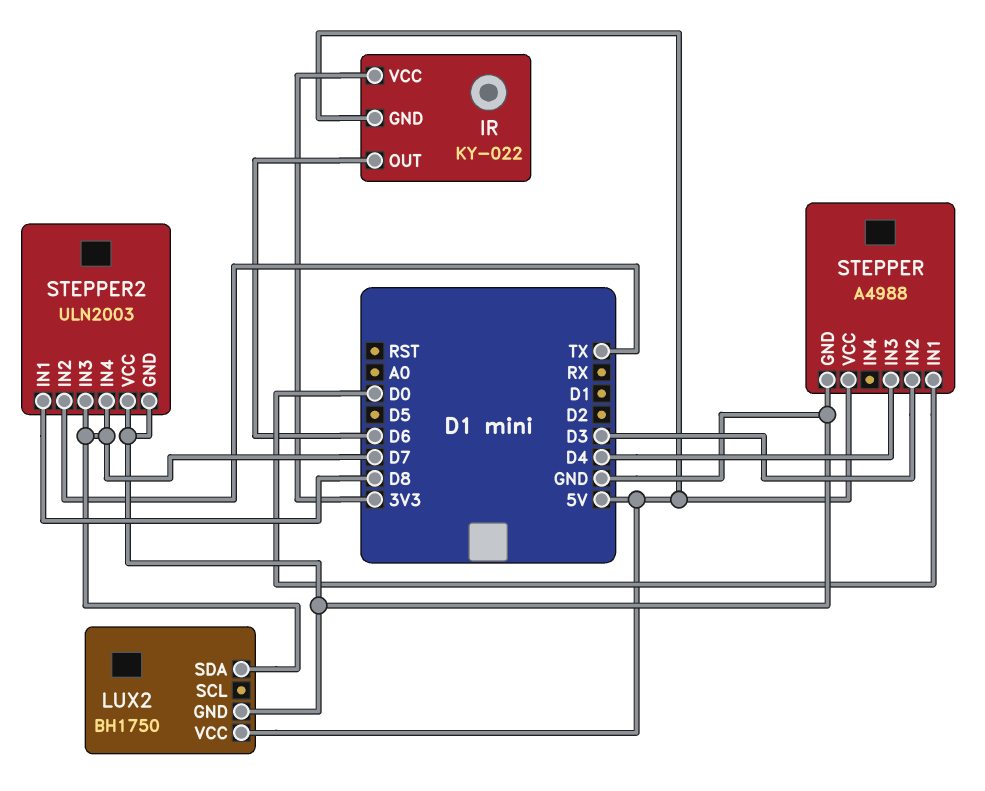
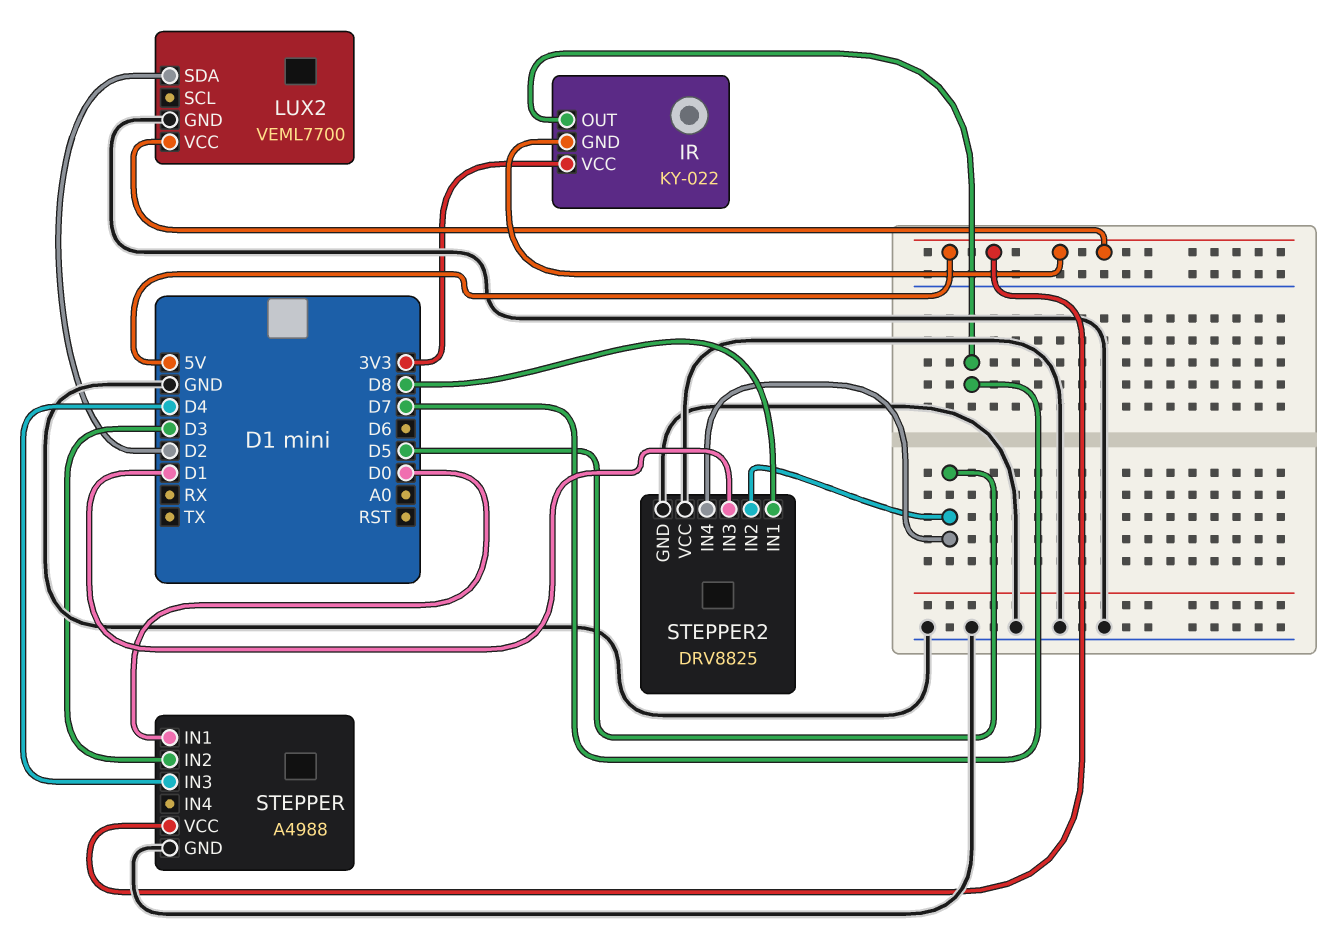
IR pin OUT: D6 -> D7
LUX2: BH1750 -> VEML7700
LUX2 pin SDA: D7 -> D2
STEPPER2: ULN2003 -> DRV8825
STEPPER2 pin IN2: TX -> D5
STEPPER2 pin IN3: D7 -> D1
STEPPER2 pin IN4: D7 -> D5

